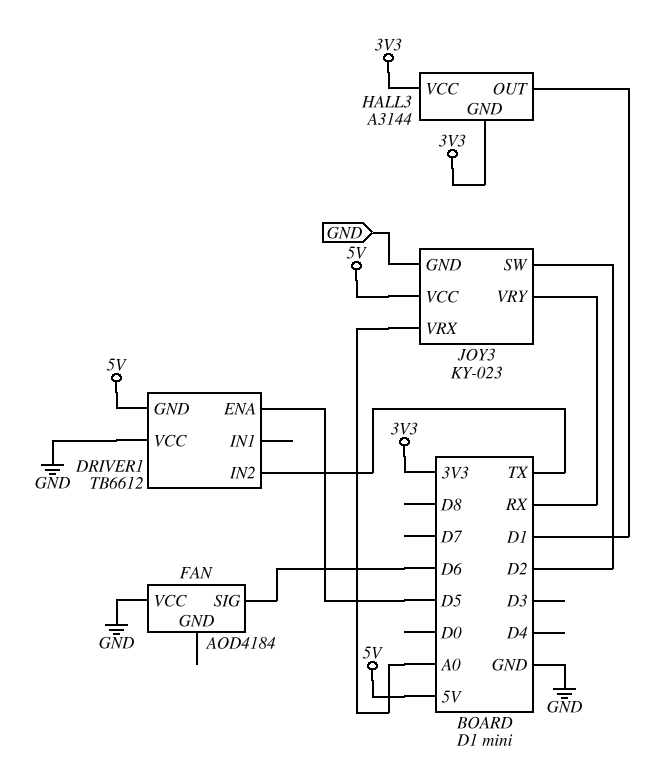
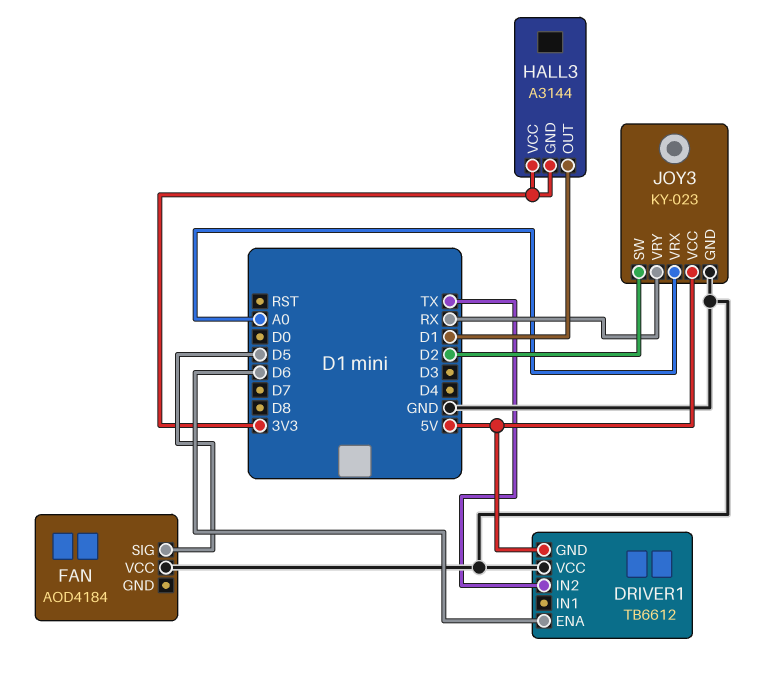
DRIVER1 pin ENA: D5 -> D6
FAN pin SIG: D6 -> D5

